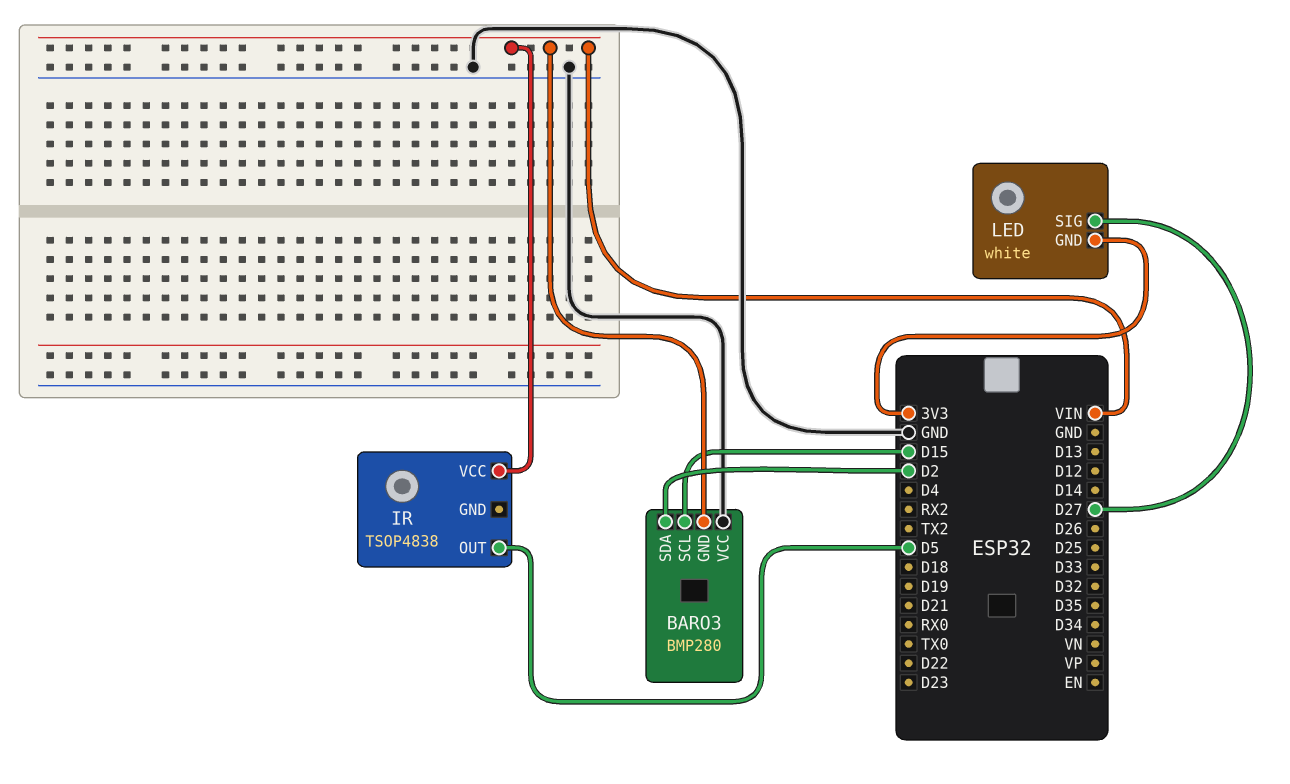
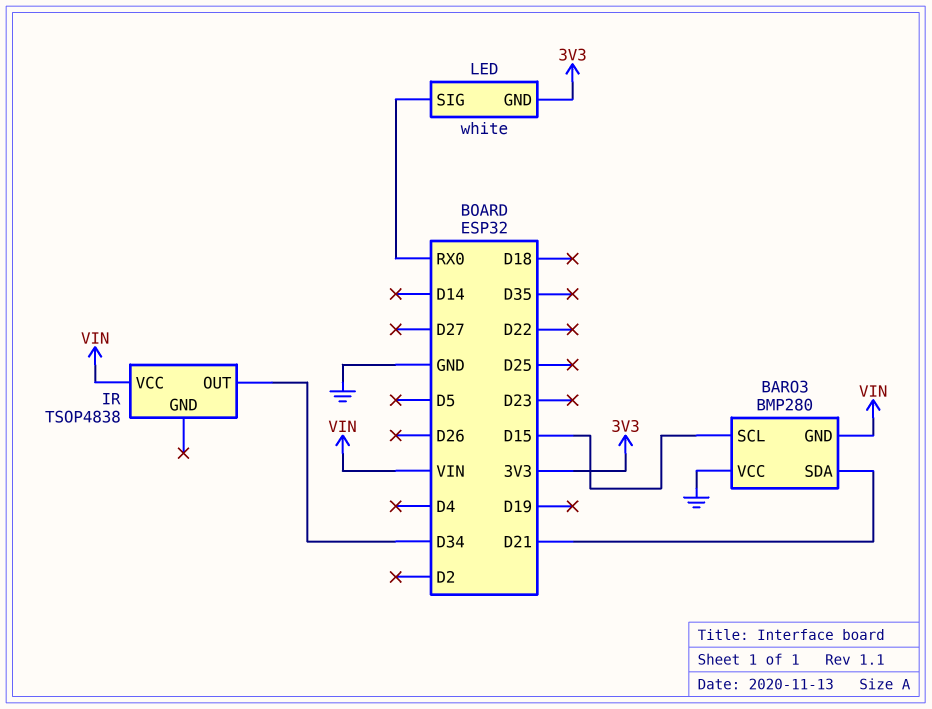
BARO3 pin SDA: D2 -> D21
IR pin OUT: D5 -> D34
LED pin SIG: D27 -> RX0

